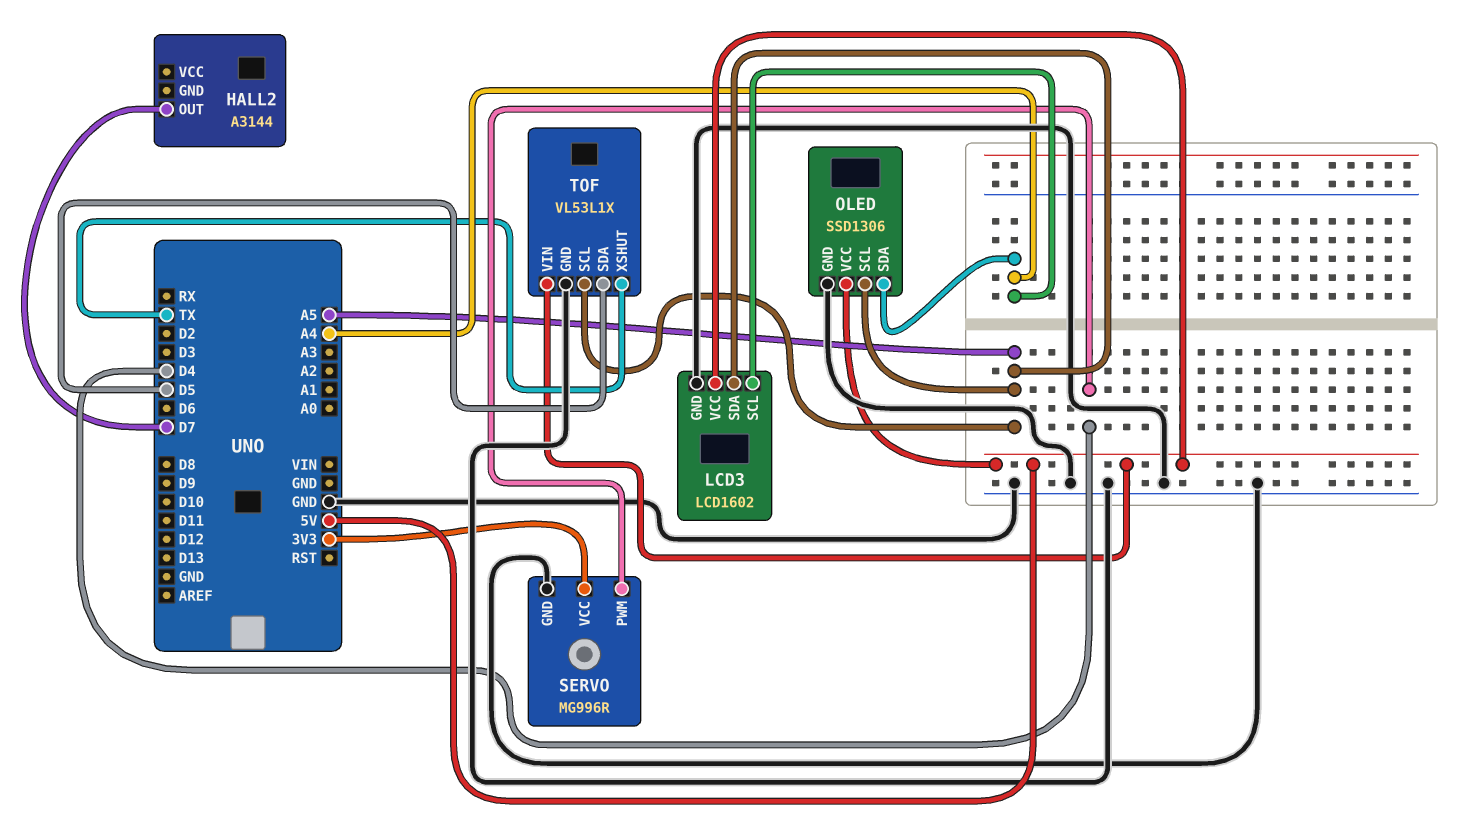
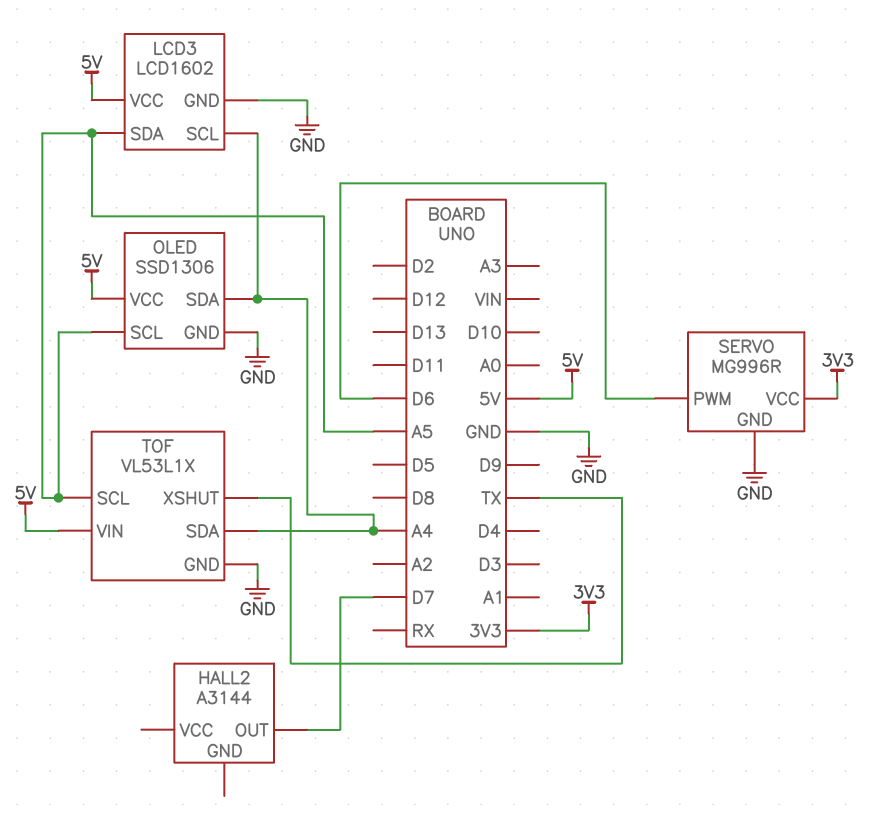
SERVO pin PWM: D4 -> D6
TOF pin SDA: D5 -> A4

